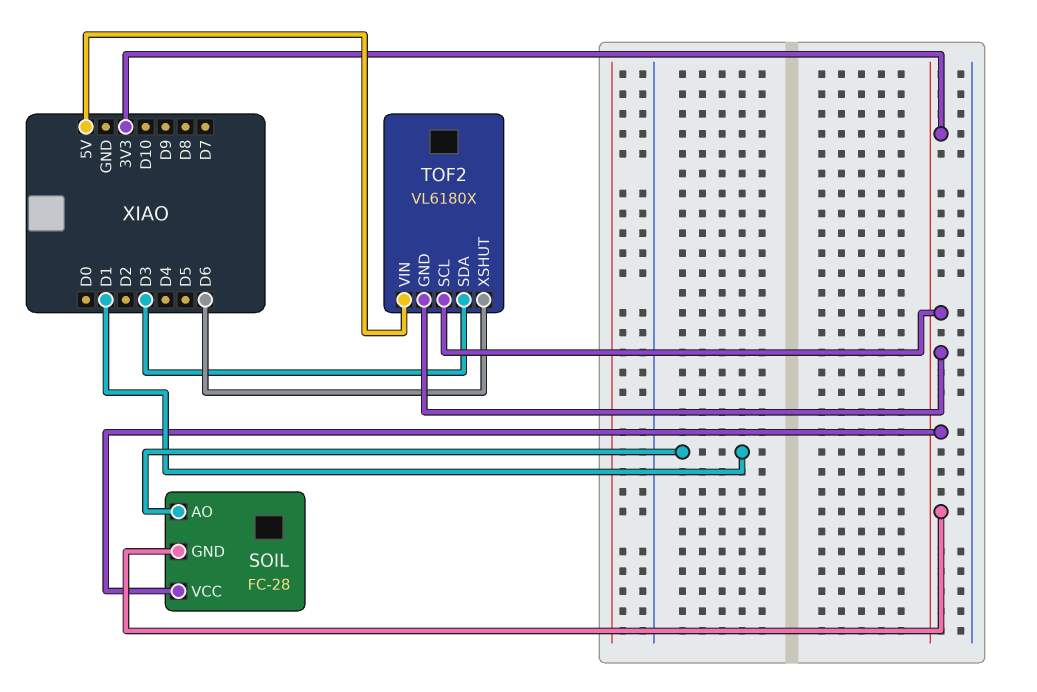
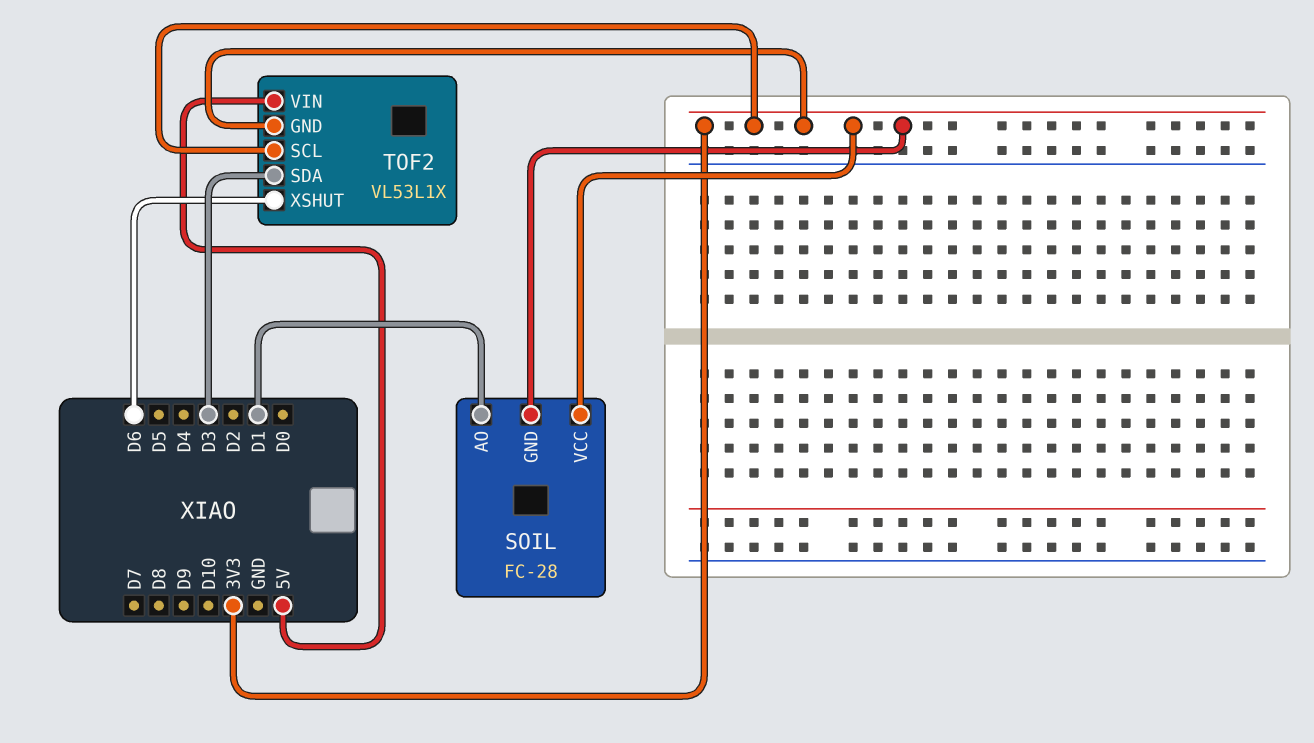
TOF2: VL6180X -> VL53L1X

